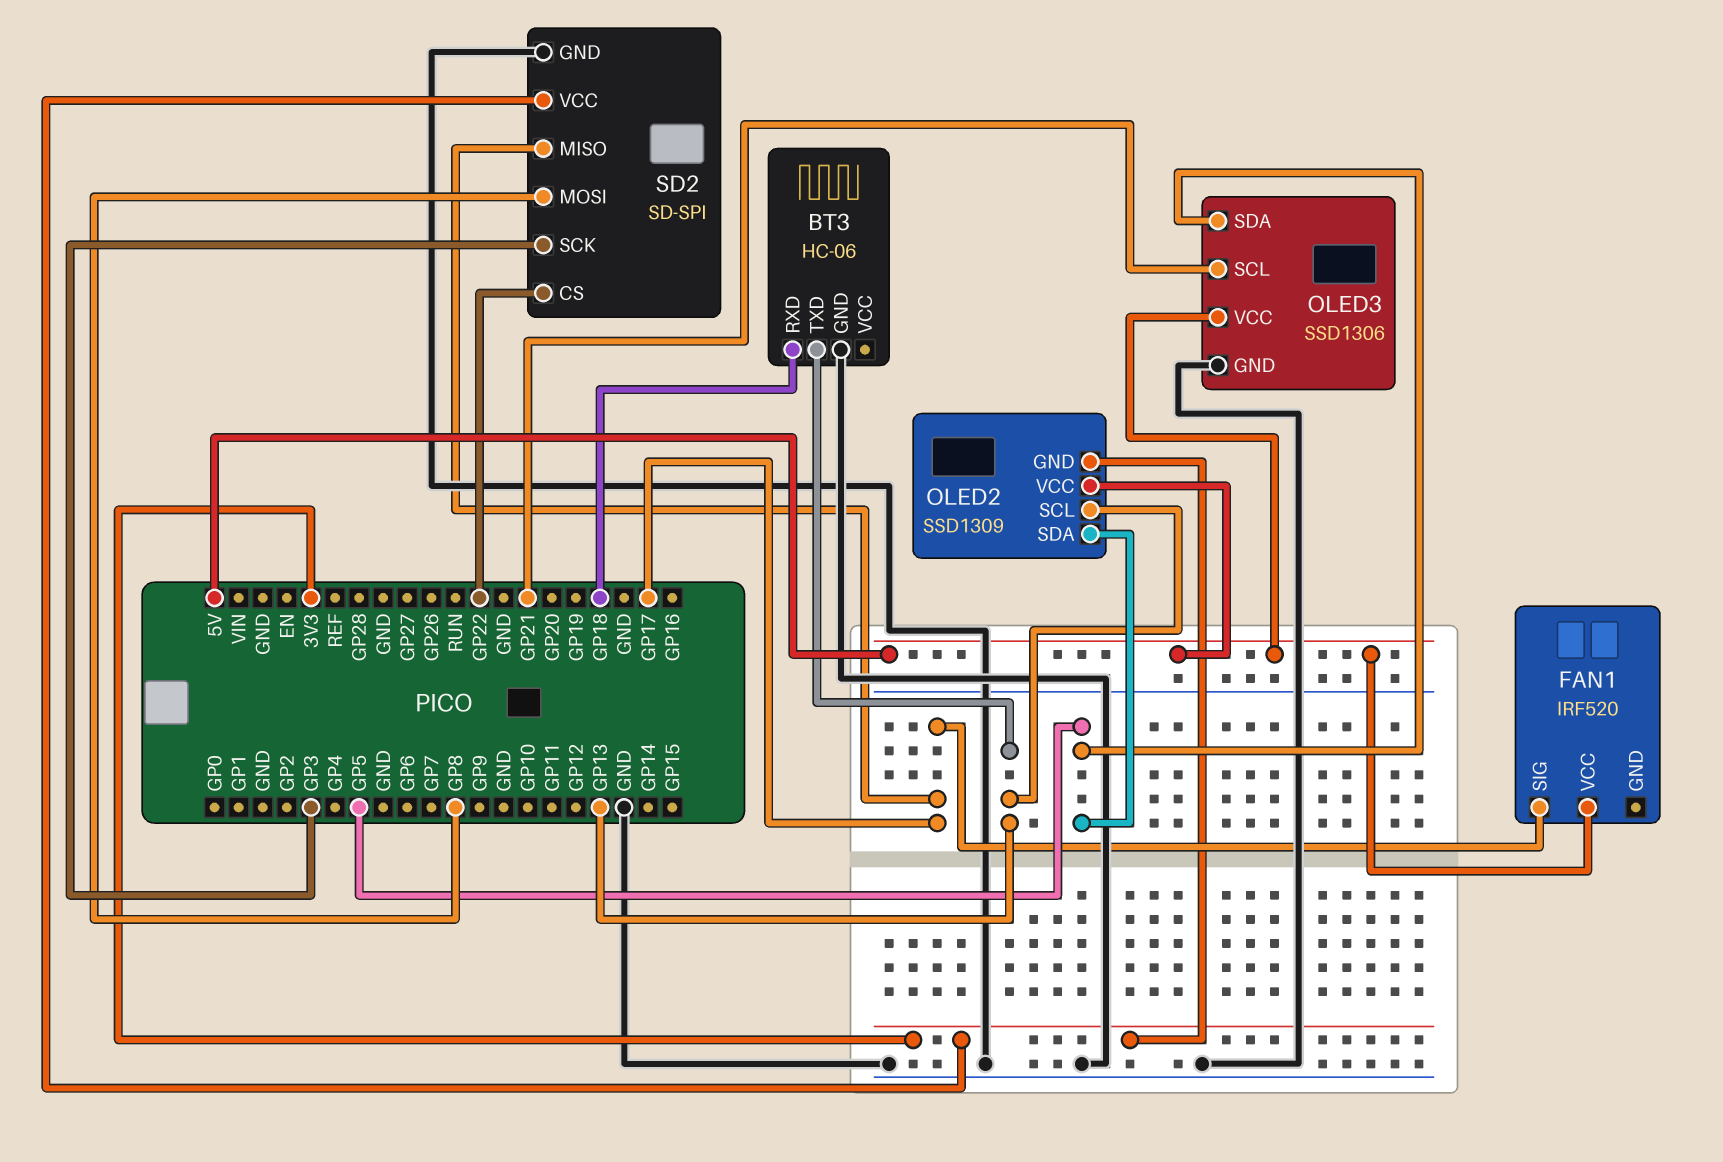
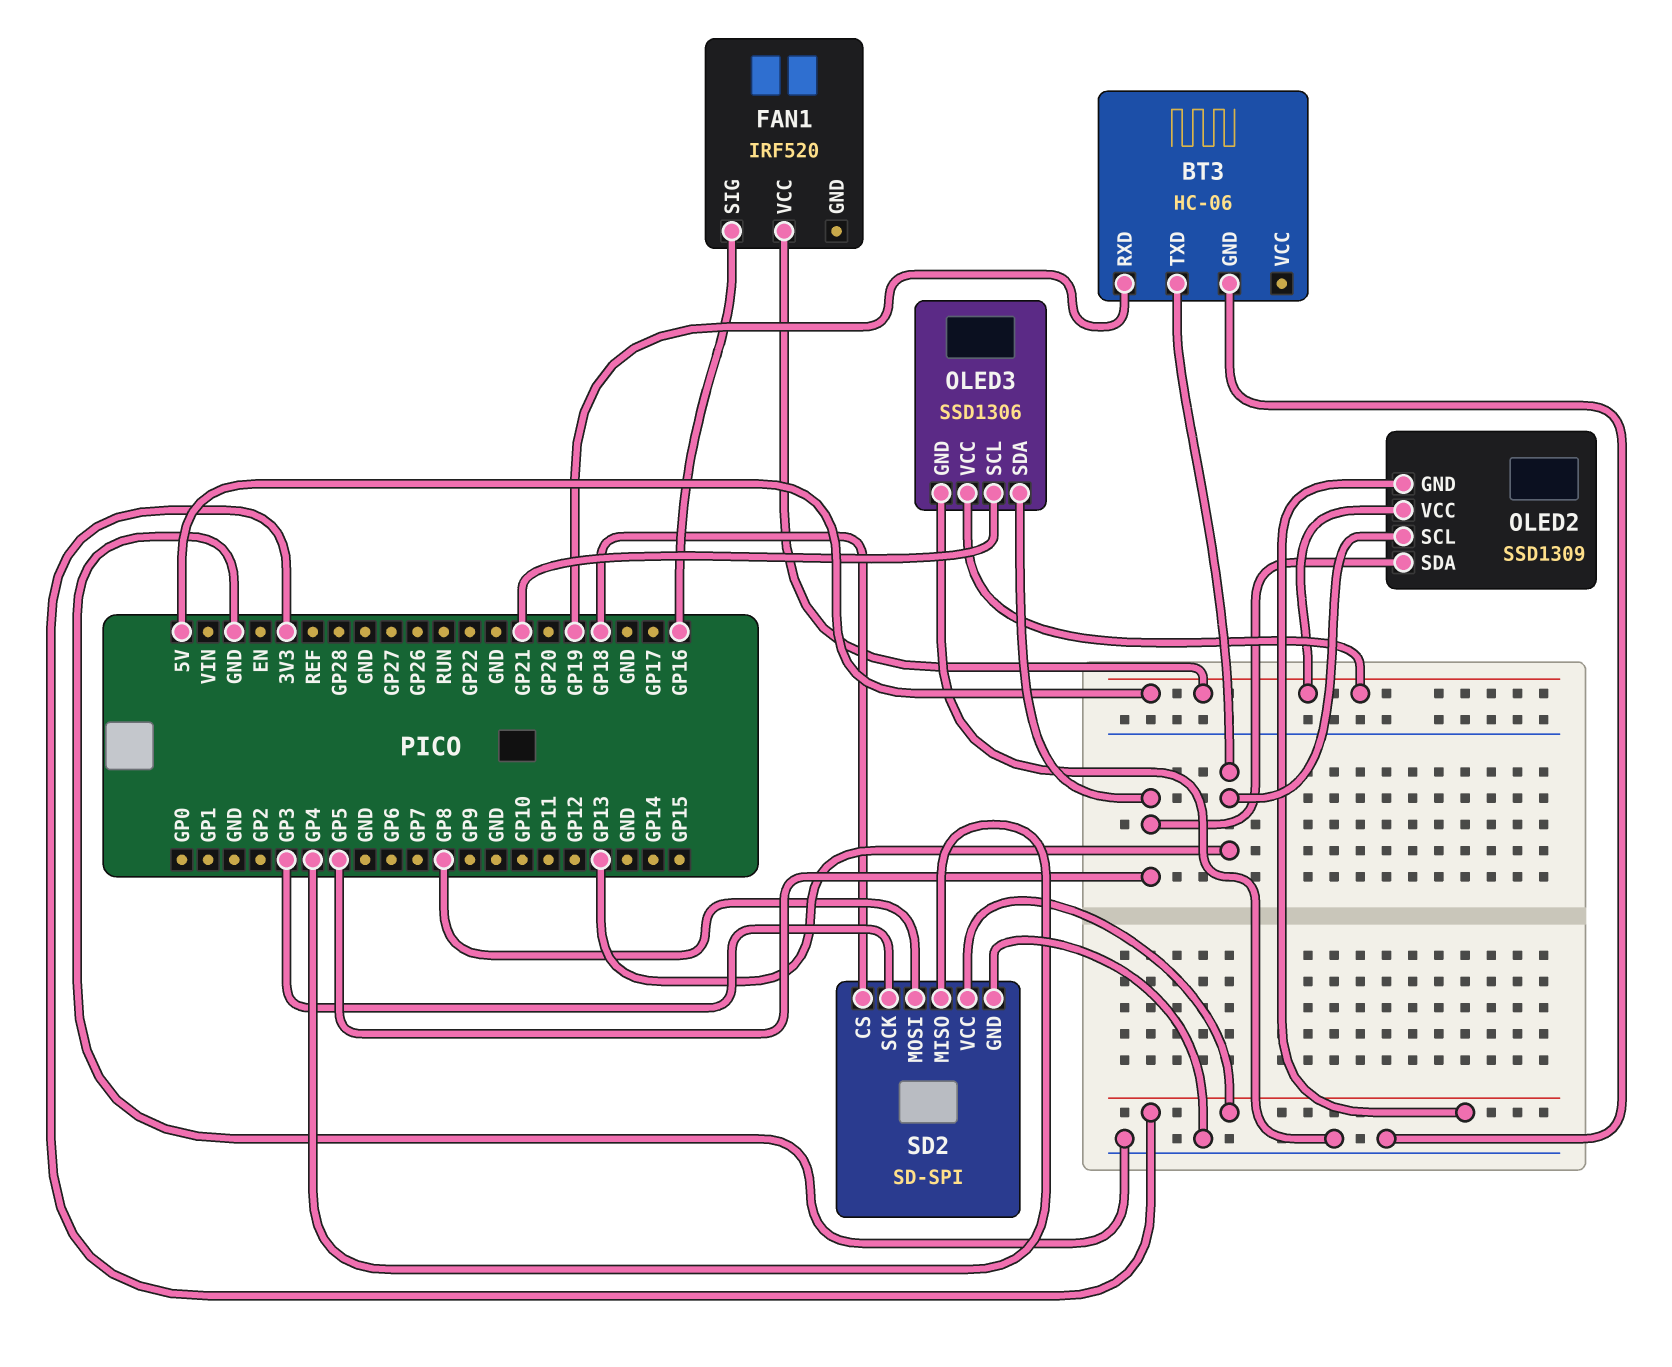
BT3 pin RXD: GP18 -> GP19
FAN1 pin SIG: GP17 -> GP16
SD2 pin CS: GP22 -> GP18
SD2 pin MISO: GP17 -> GP4

